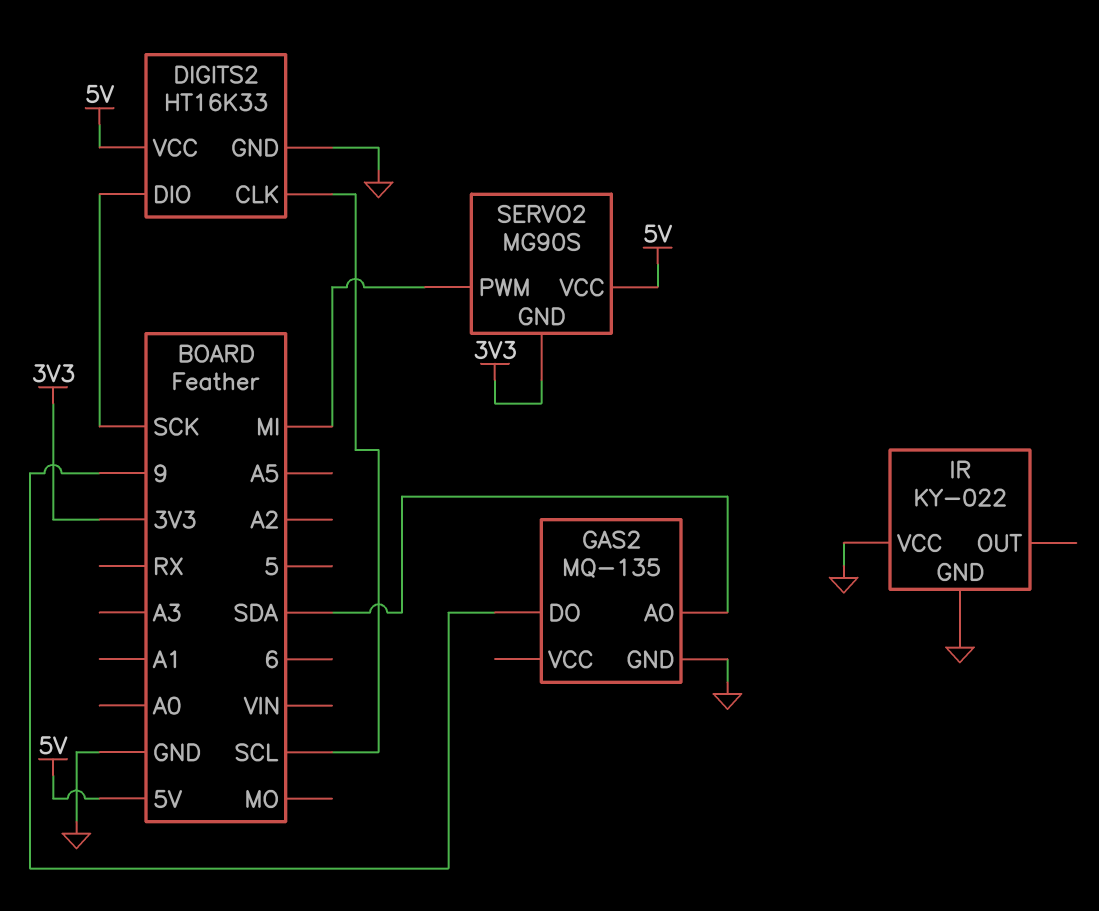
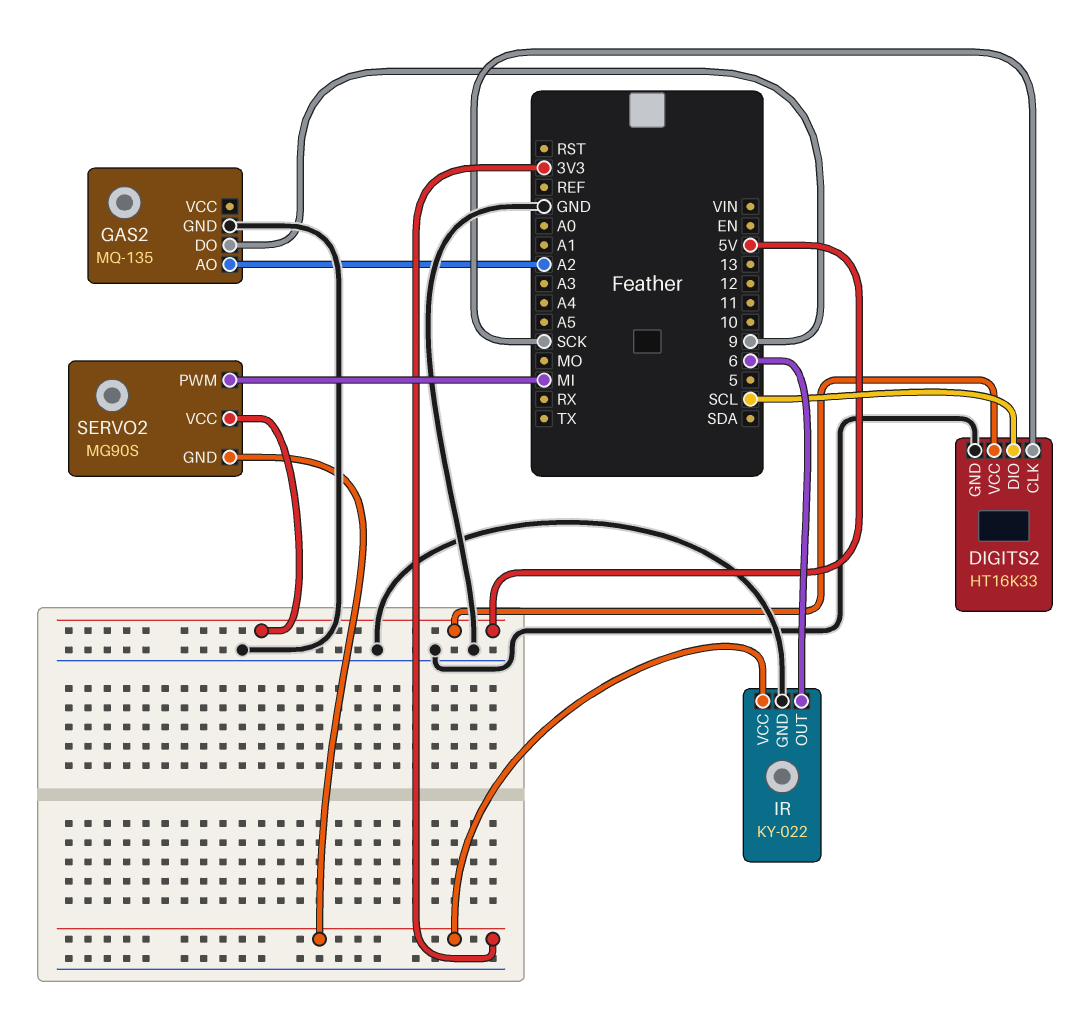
DIGITS2 pin CLK: SCL -> SCK
DIGITS2 pin DIO: SCK -> SCL
GAS2 pin AO: SDA -> A2
IR pin OUT: none -> 6
IR pin VCC: GND -> 3V3

